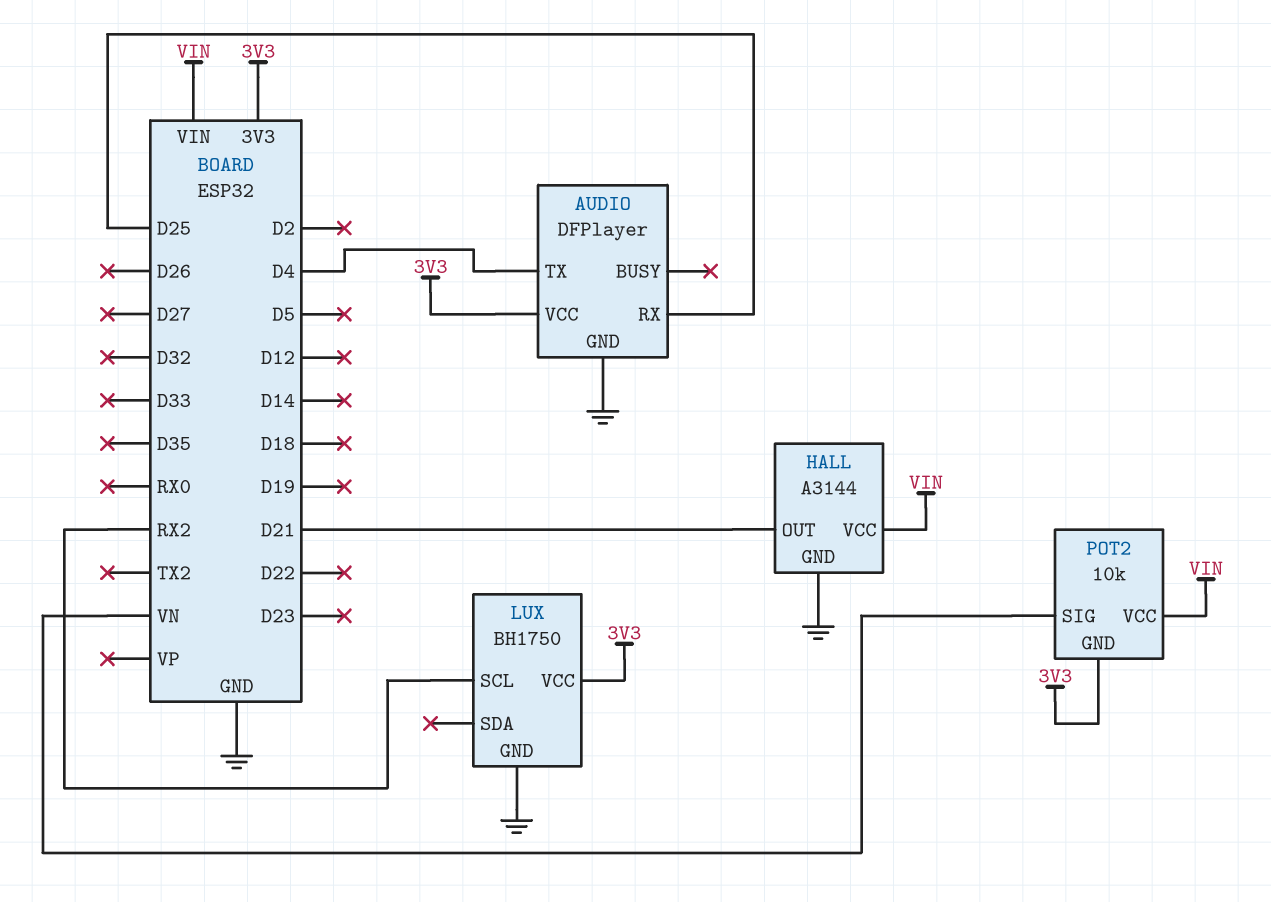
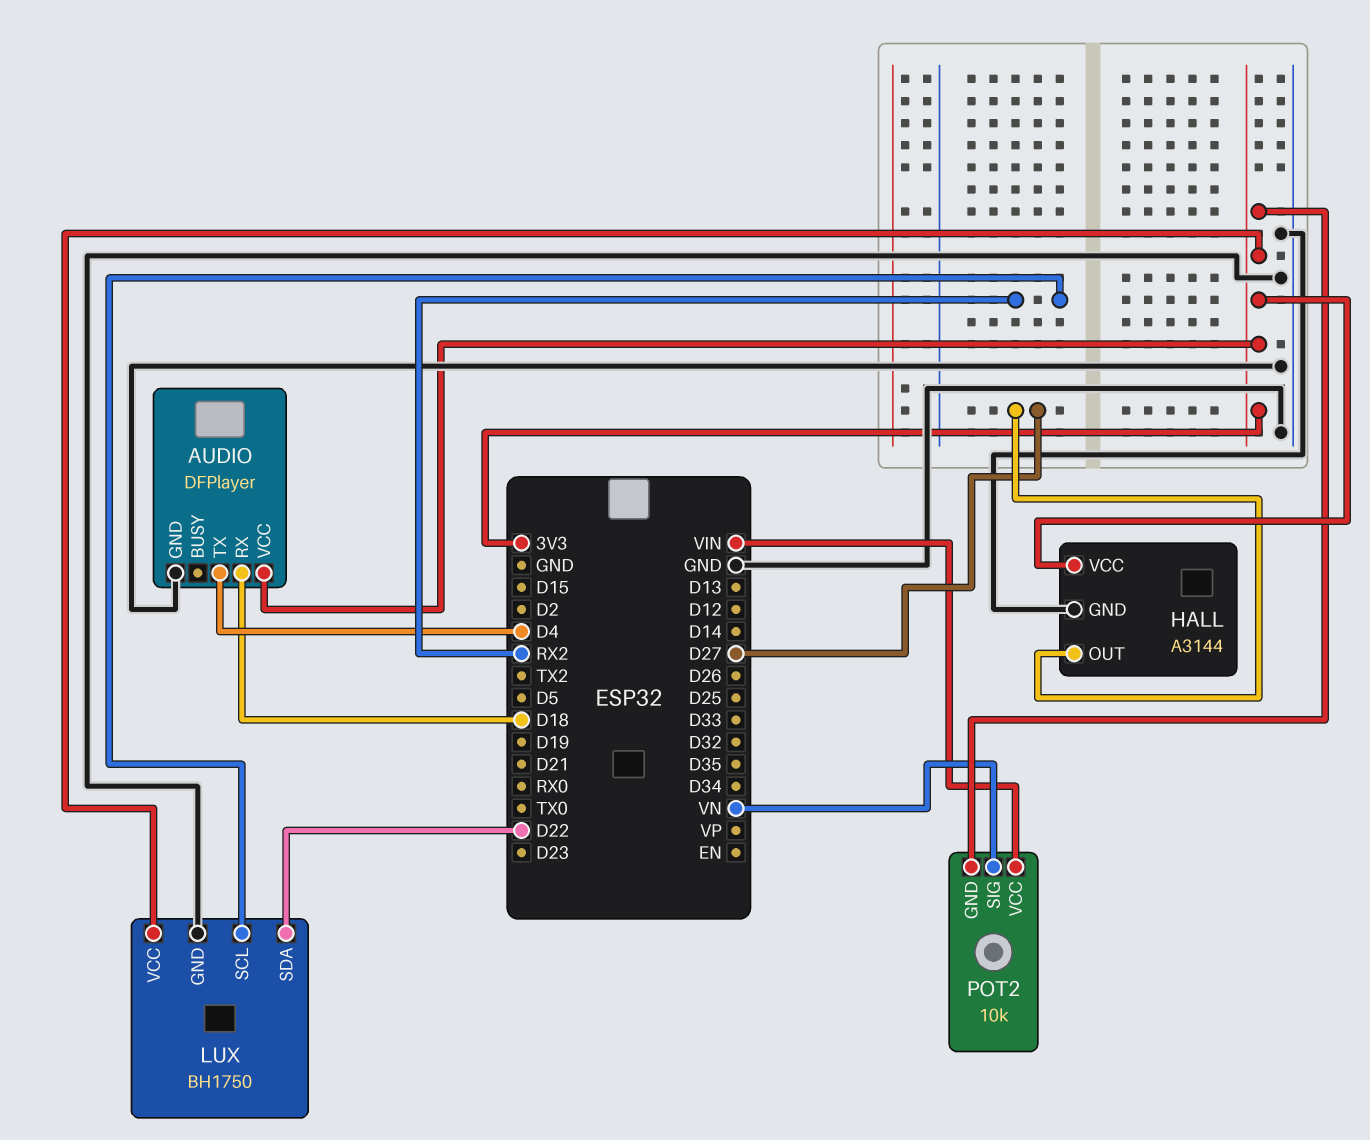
AUDIO pin RX: D25 -> D18
HALL pin OUT: D21 -> D27
HALL pin VCC: VIN -> 3V3
LUX pin SDA: none -> D22

